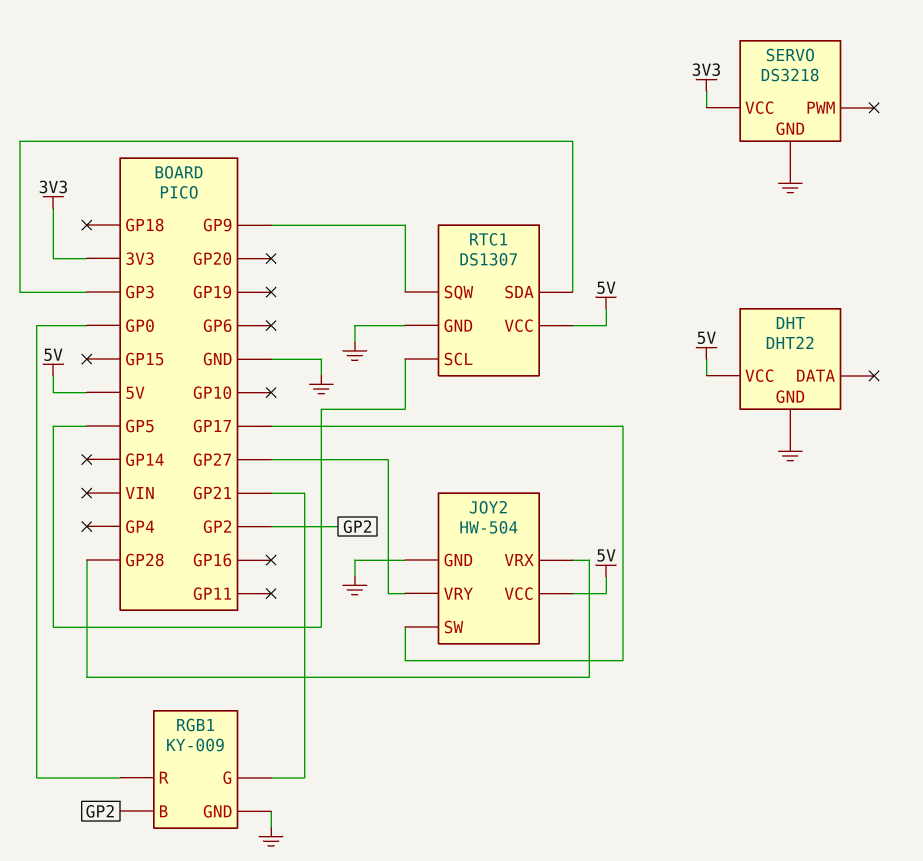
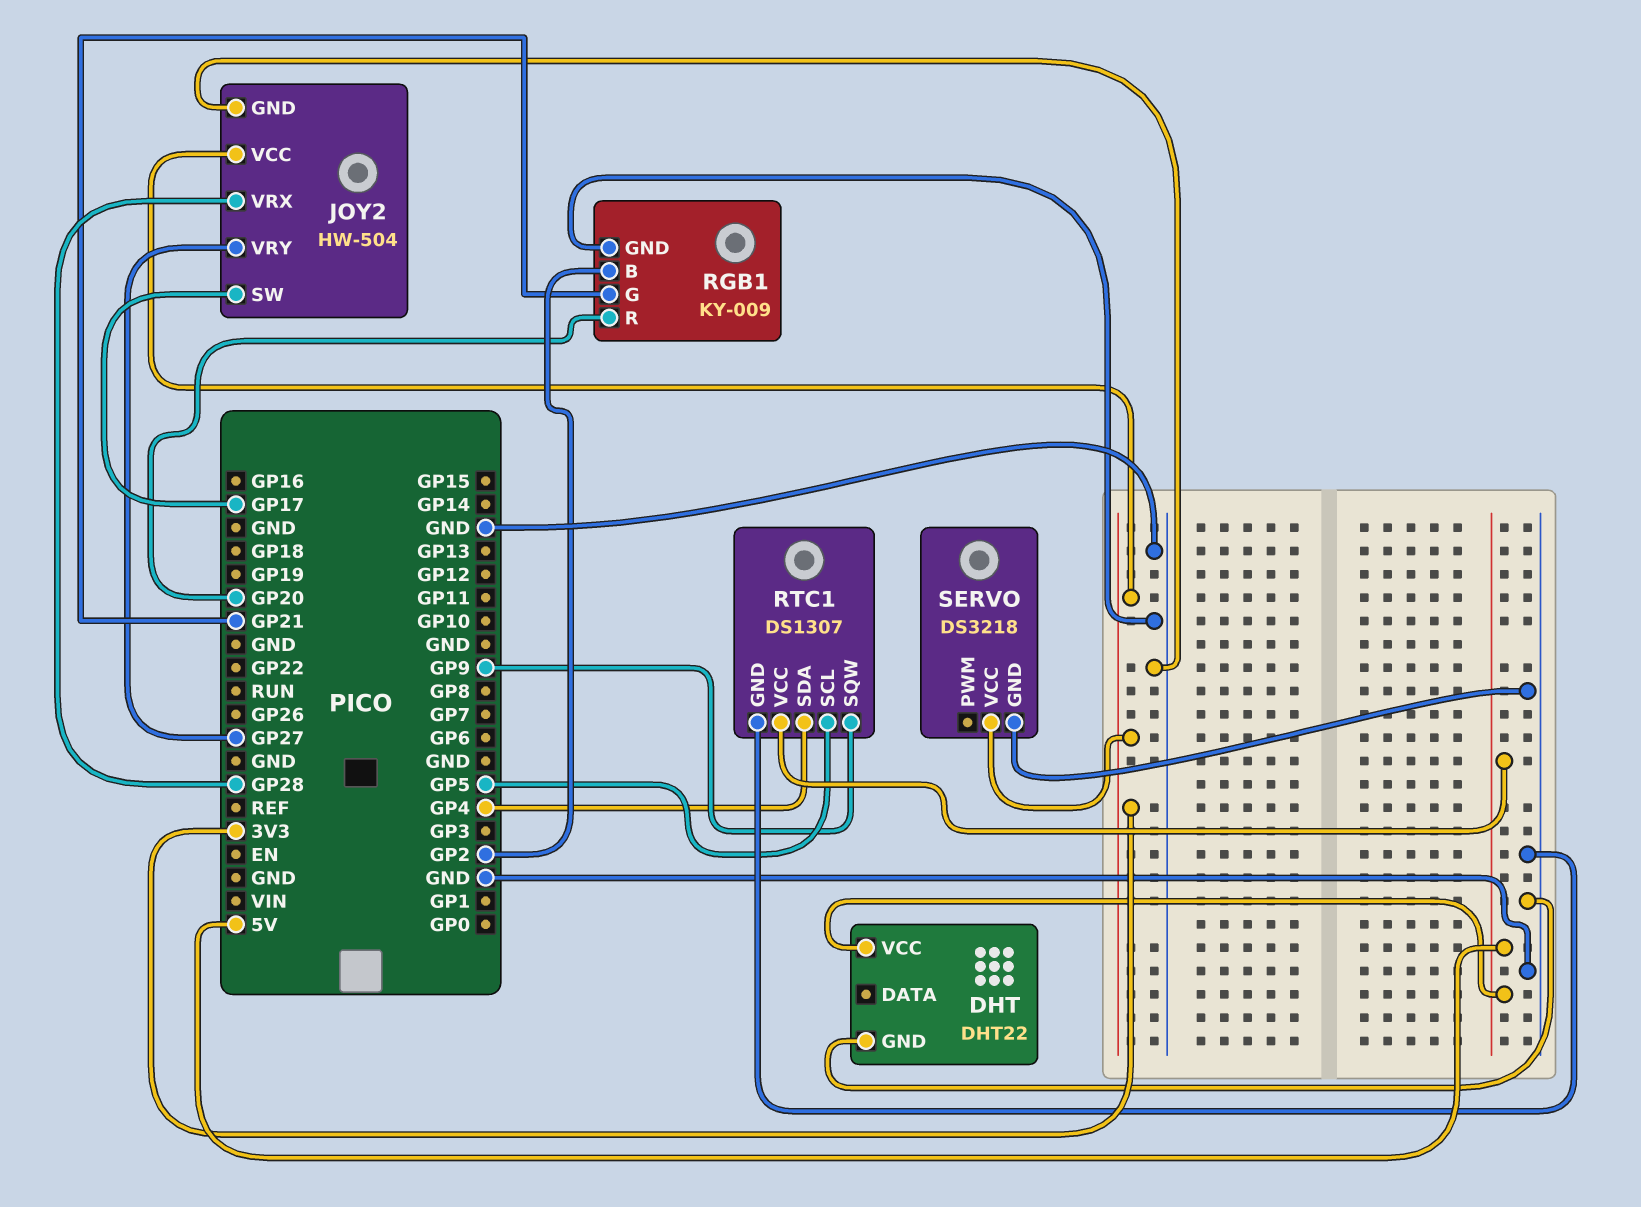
JOY2 pin VCC: 5V -> 3V3
RGB1 pin R: GP0 -> GP20
RTC1 pin SDA: GP3 -> GP4

